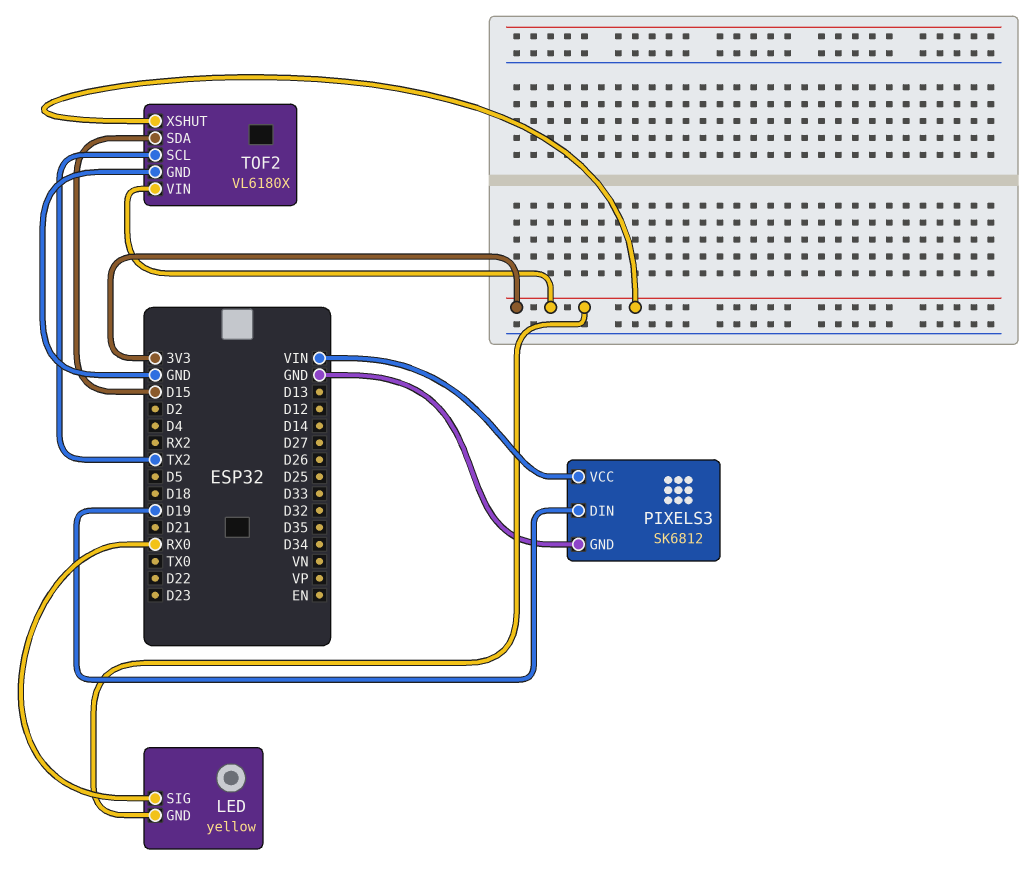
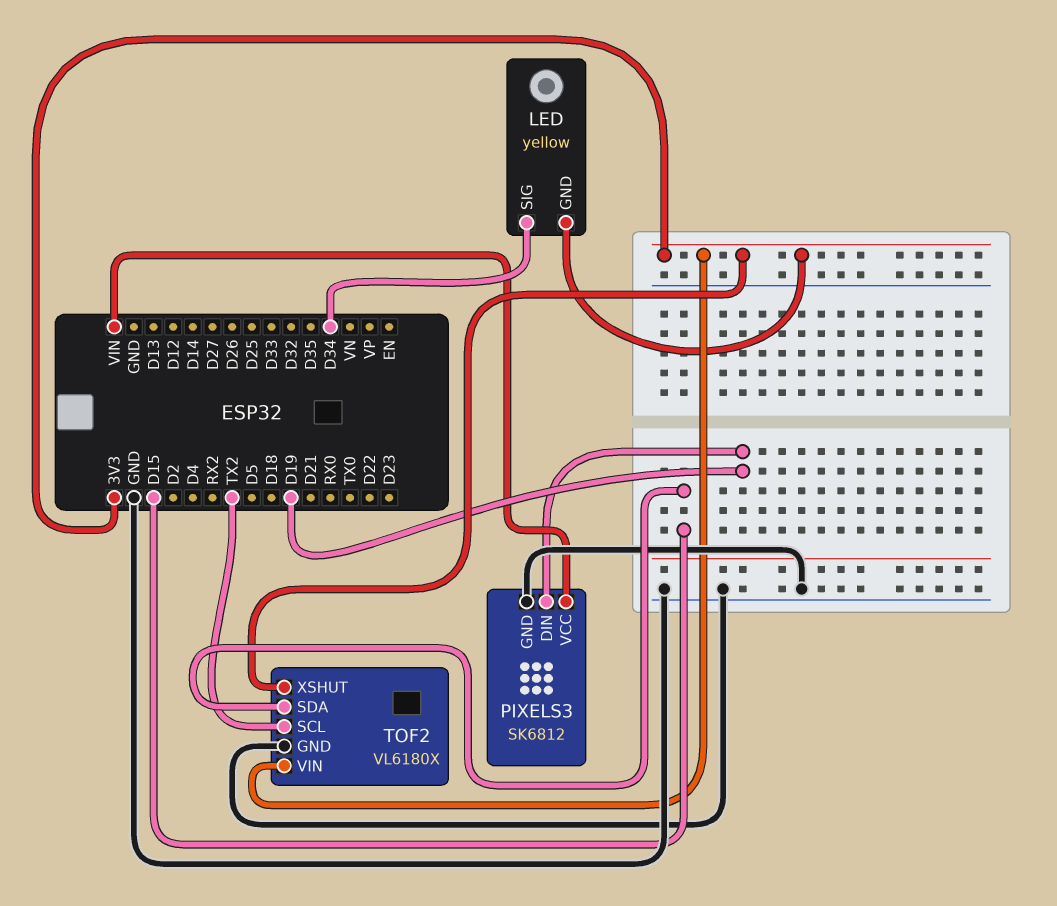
LED pin SIG: RX0 -> D34

